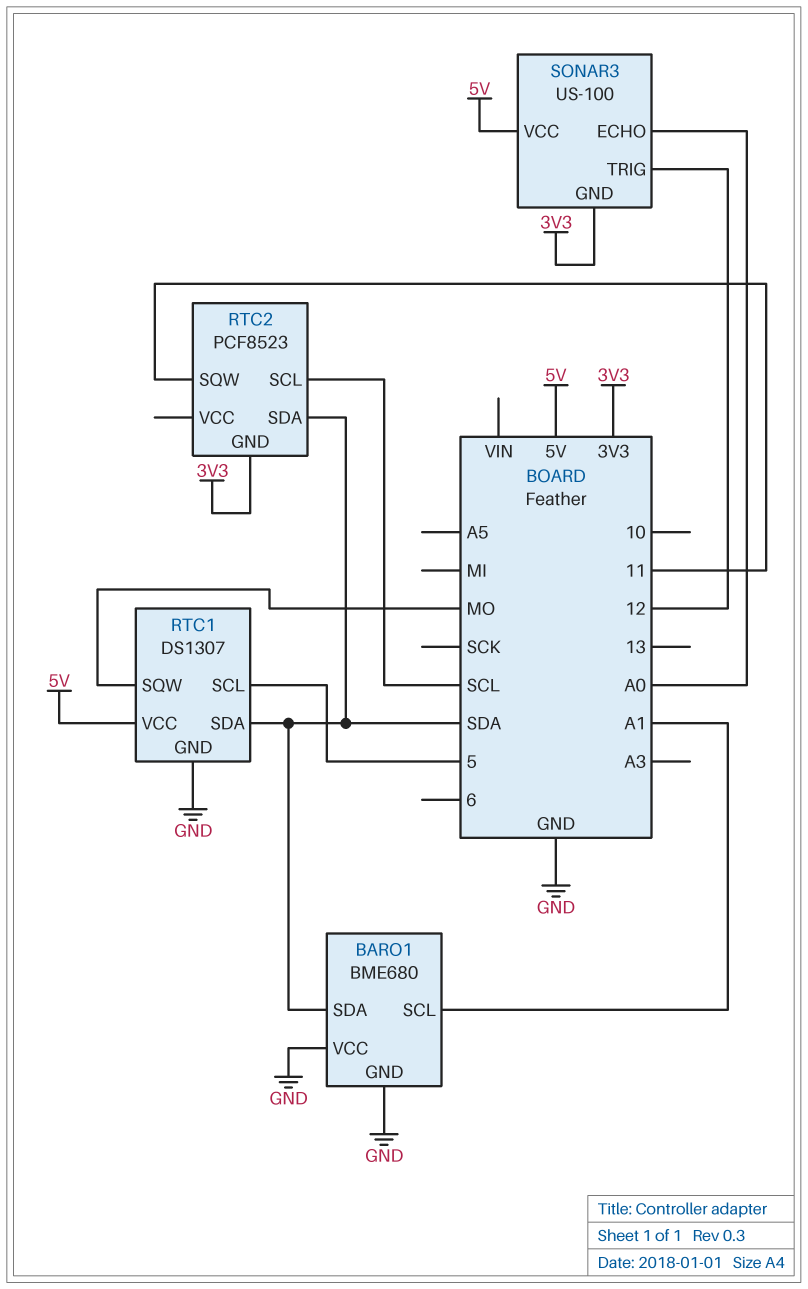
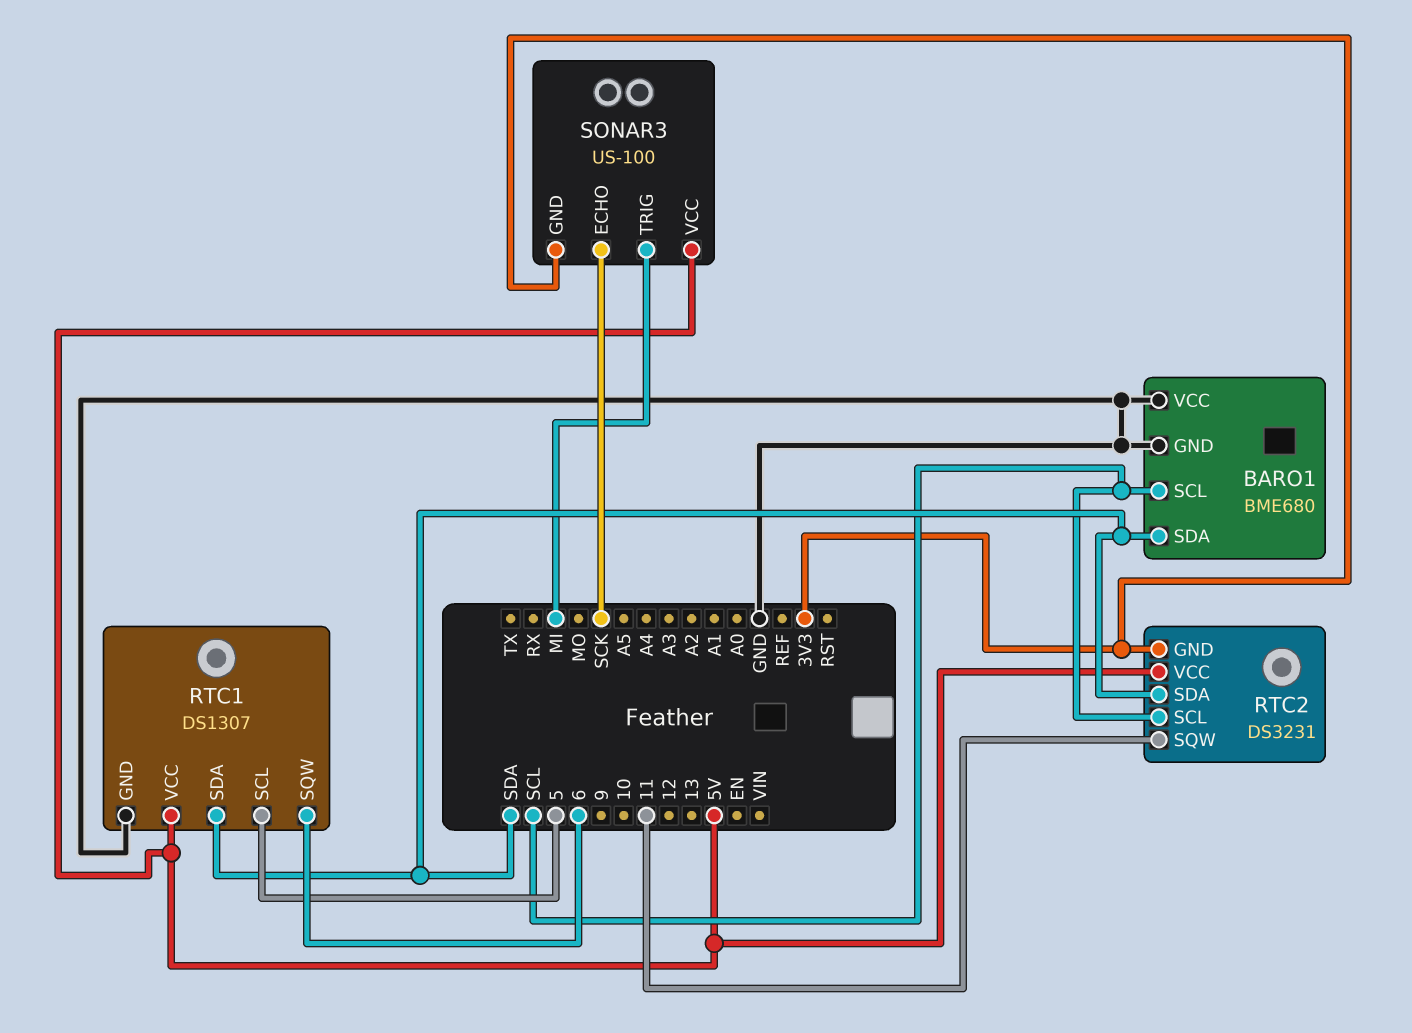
BARO1 pin SCL: A1 -> SCL
RTC1 pin SQW: MO -> 6
RTC2: PCF8523 -> DS3231
RTC2 pin VCC: none -> 5V
SONAR3 pin ECHO: A0 -> SCK
SONAR3 pin TRIG: 12 -> MI

